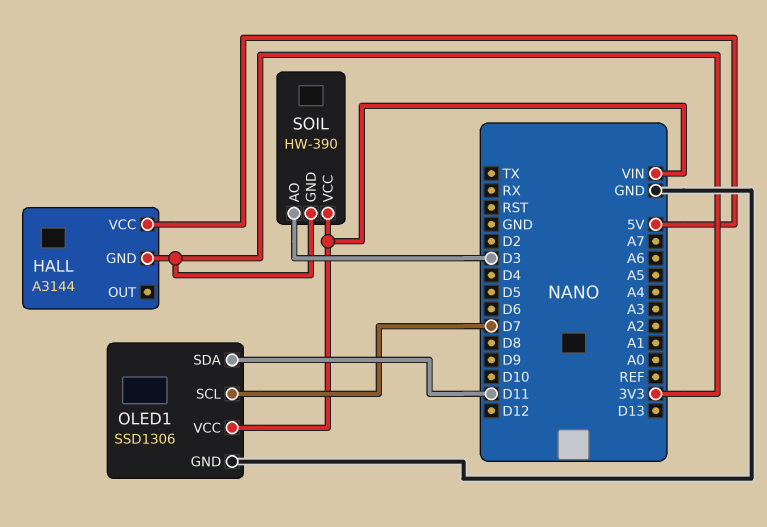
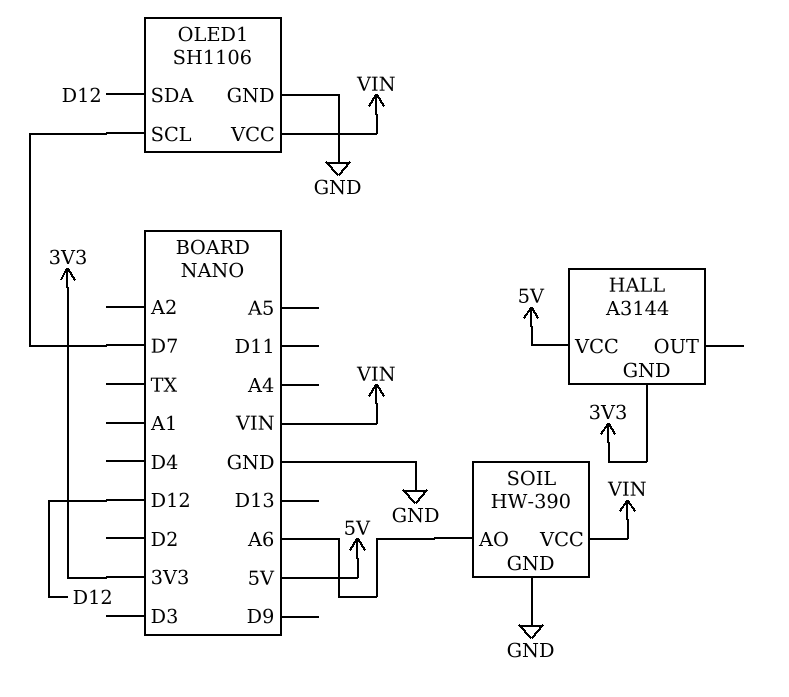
OLED1: SSD1306 -> SH1106
OLED1 pin SDA: D11 -> D12
SOIL pin AO: D3 -> A6
SOIL pin GND: 3V3 -> GND

